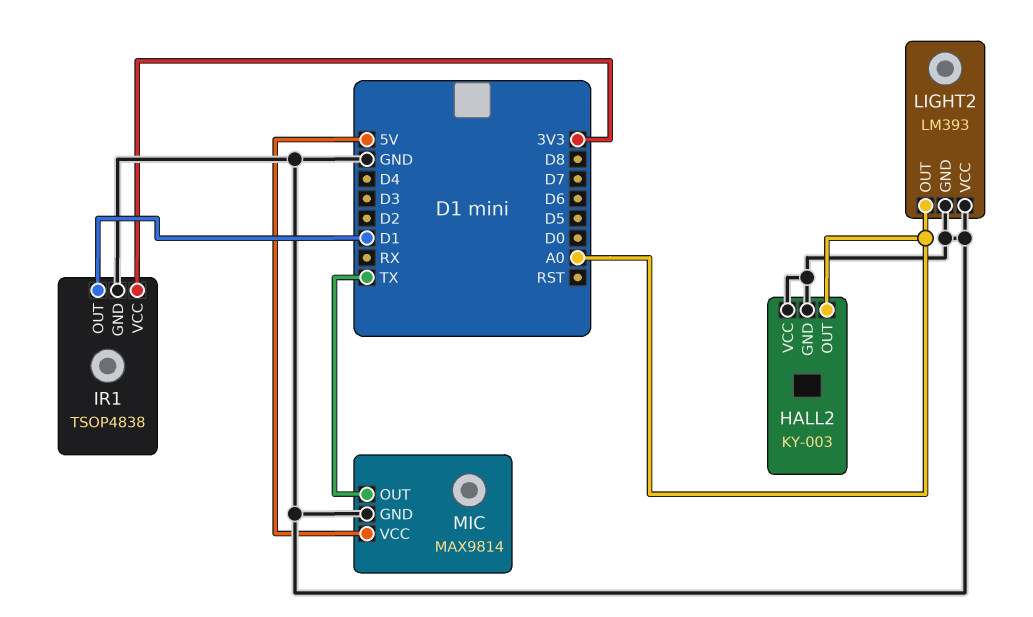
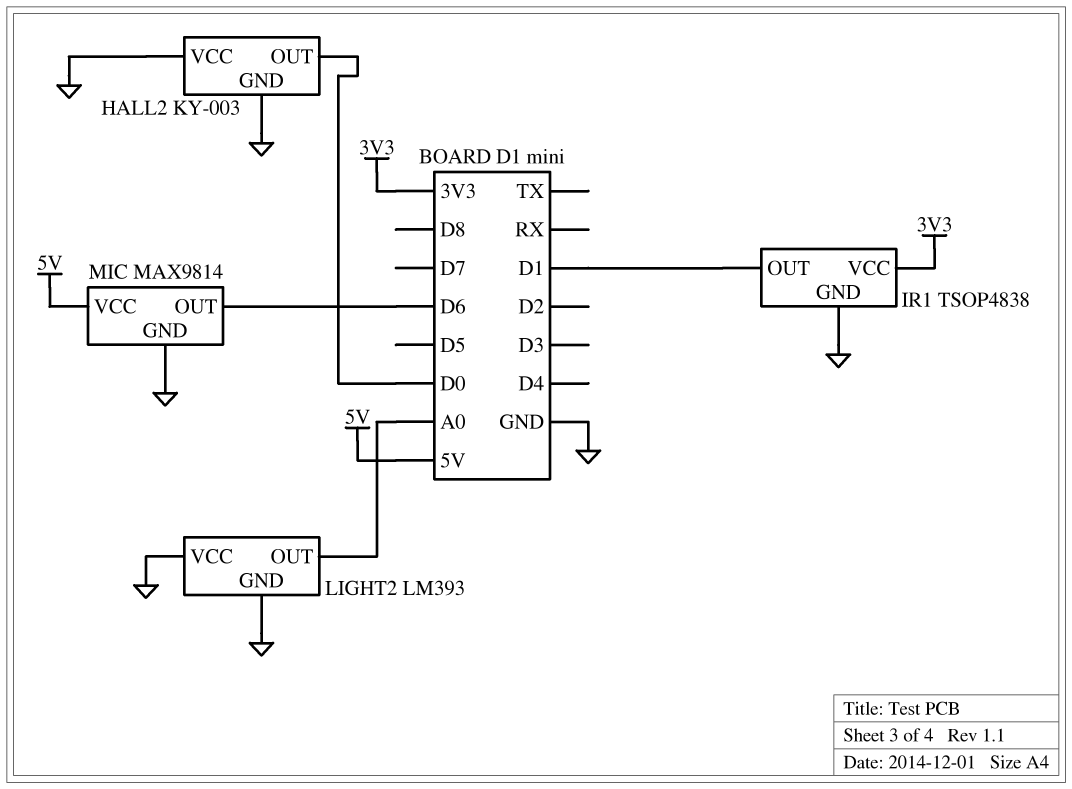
HALL2 pin OUT: A0 -> D0
MIC pin OUT: TX -> D6

